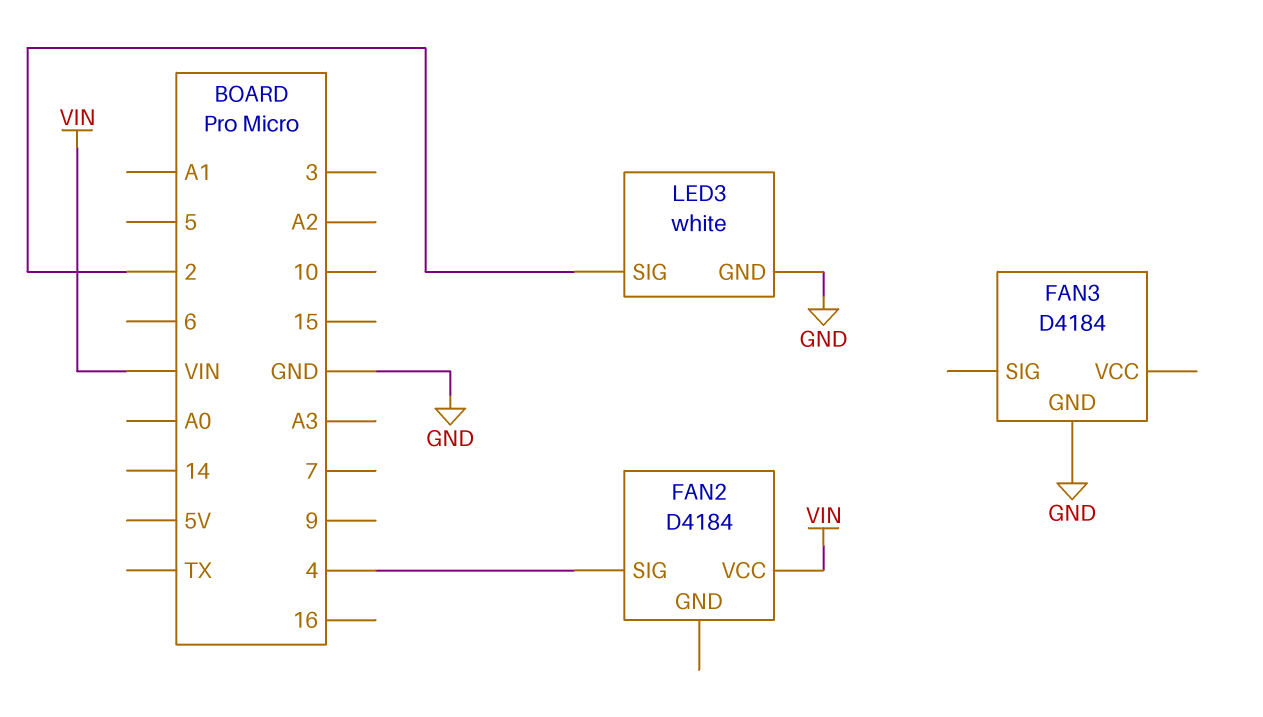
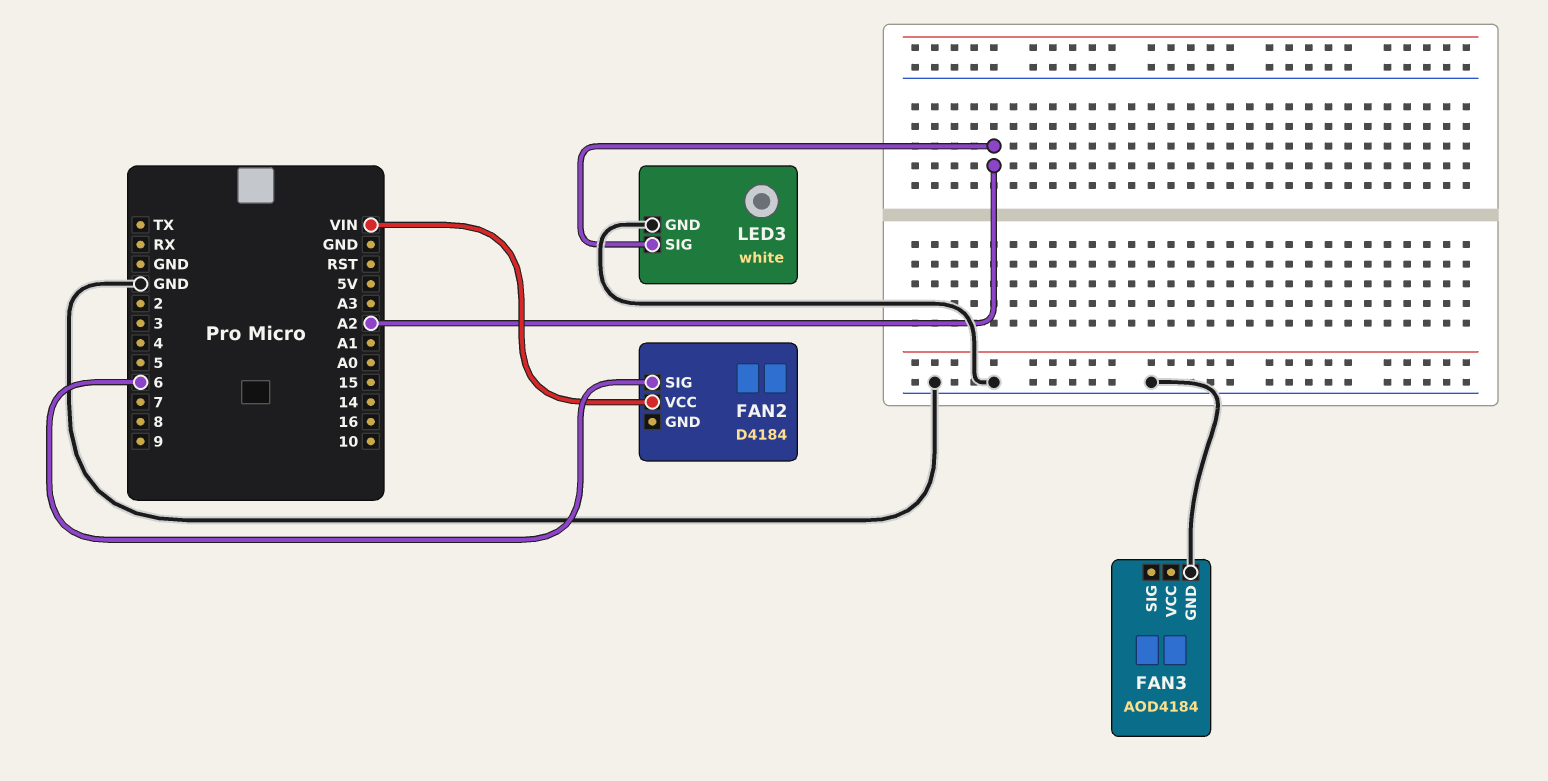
FAN2 pin SIG: 4 -> 6
FAN3: D4184 -> AOD4184
LED3 pin SIG: 2 -> A2

